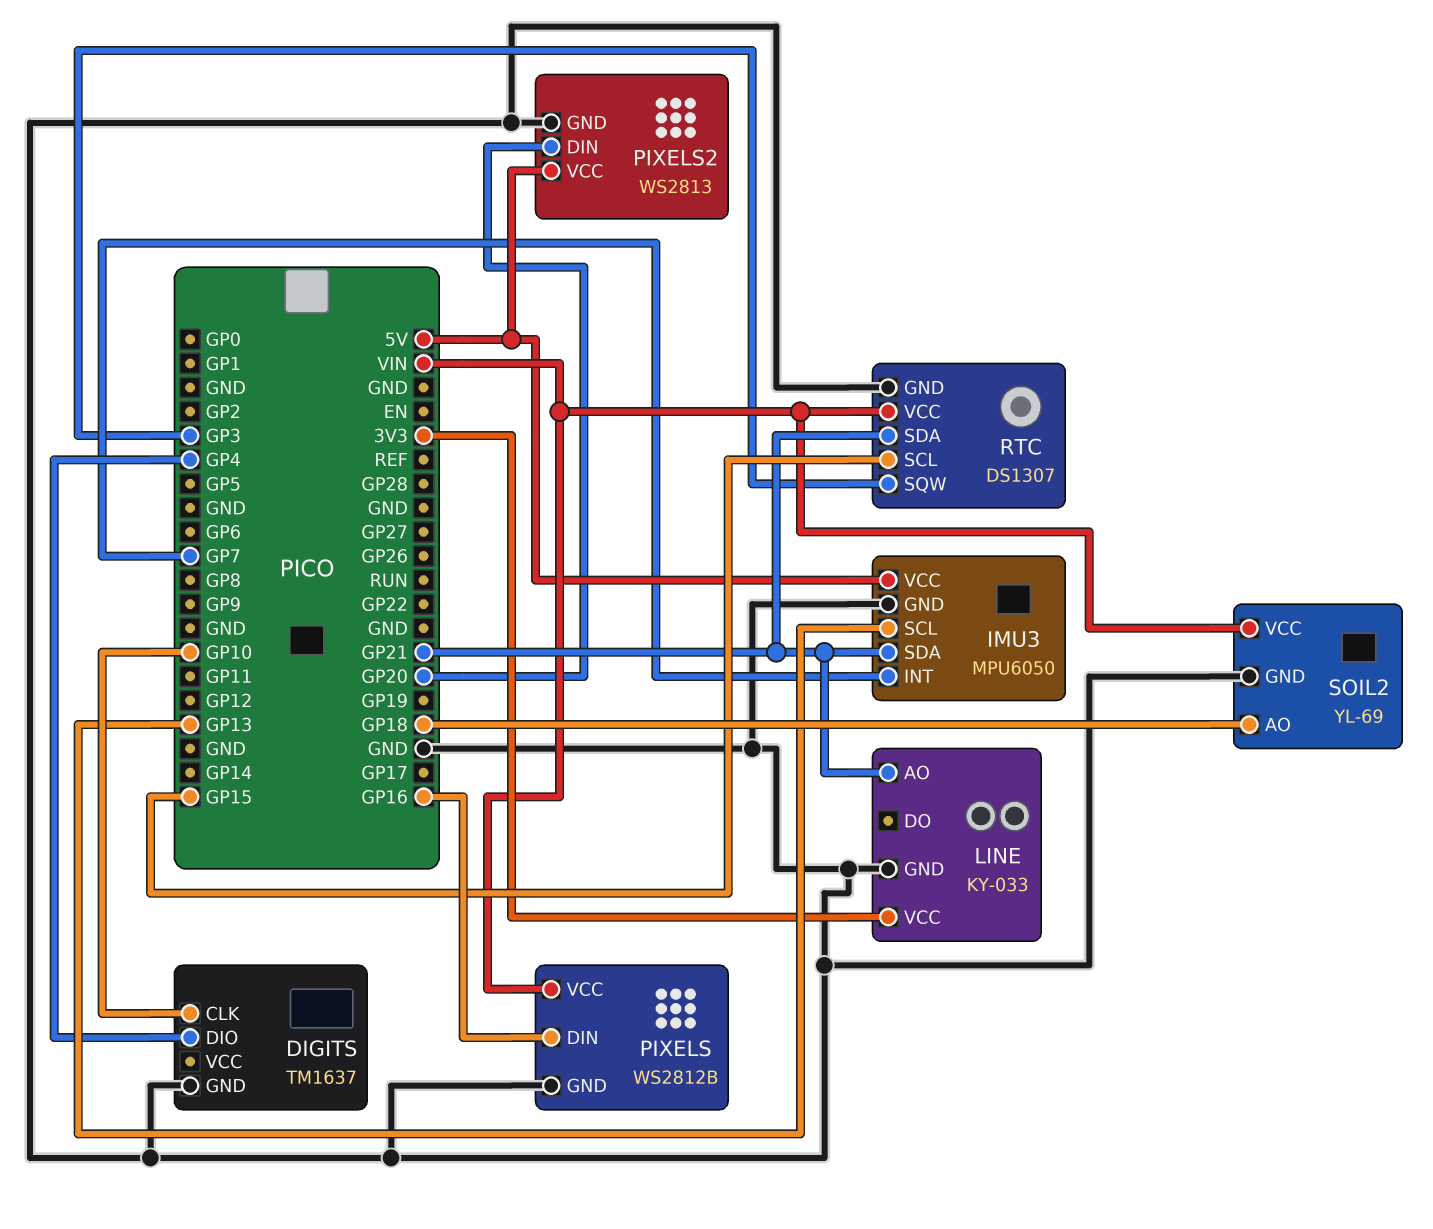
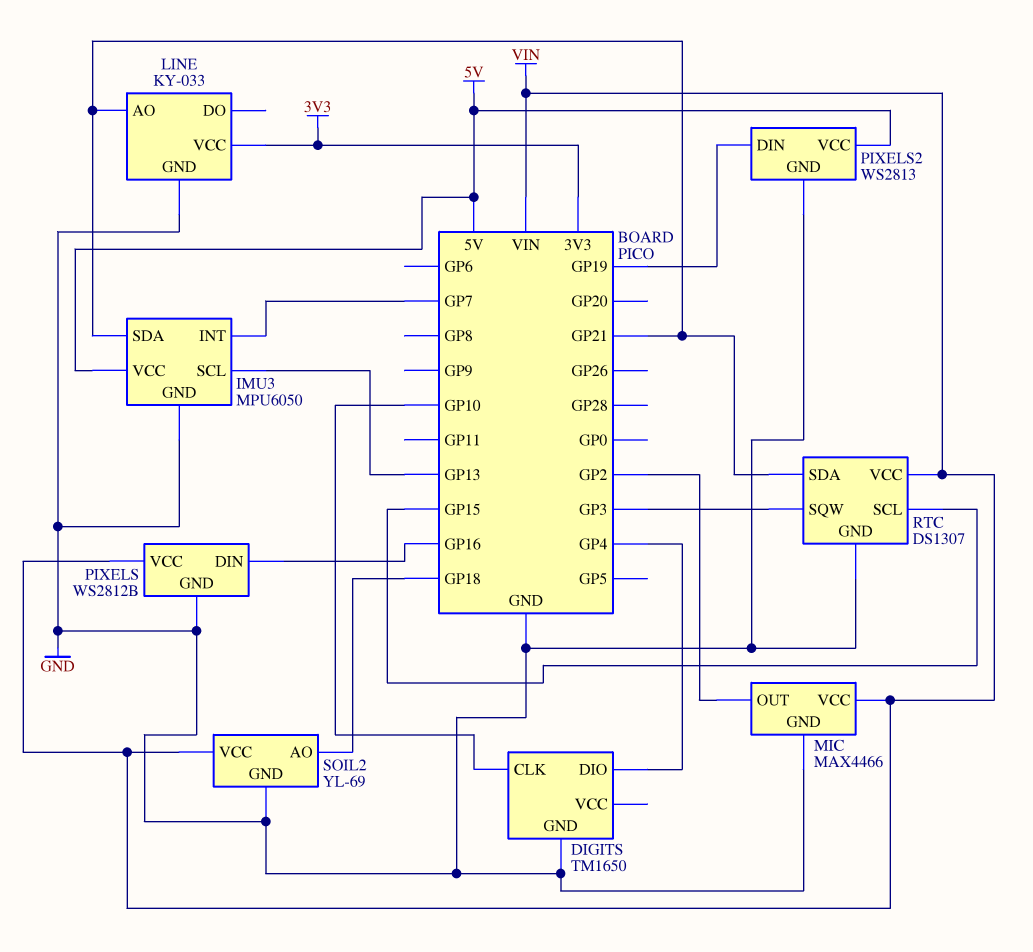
DIGITS: TM1637 -> TM1650
MIC: none -> MAX4466
MIC pin GND: none -> GND
MIC pin OUT: none -> GP2
MIC pin VCC: none -> VIN
PIXELS2 pin DIN: GP20 -> GP19

